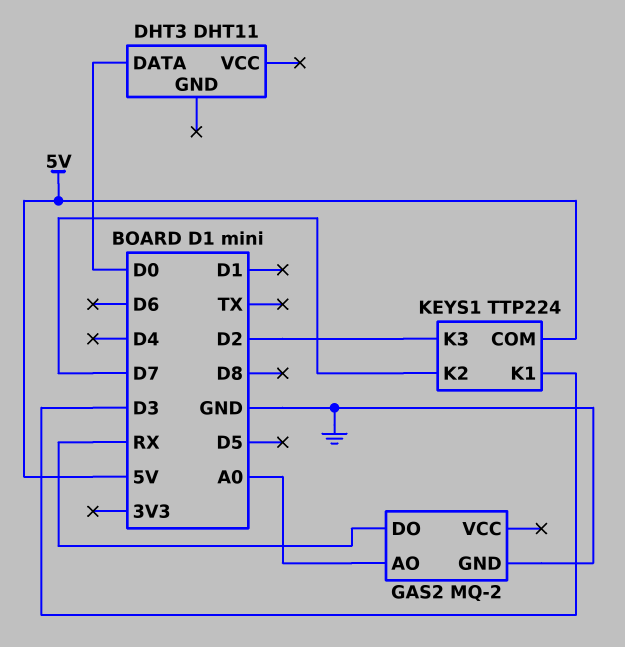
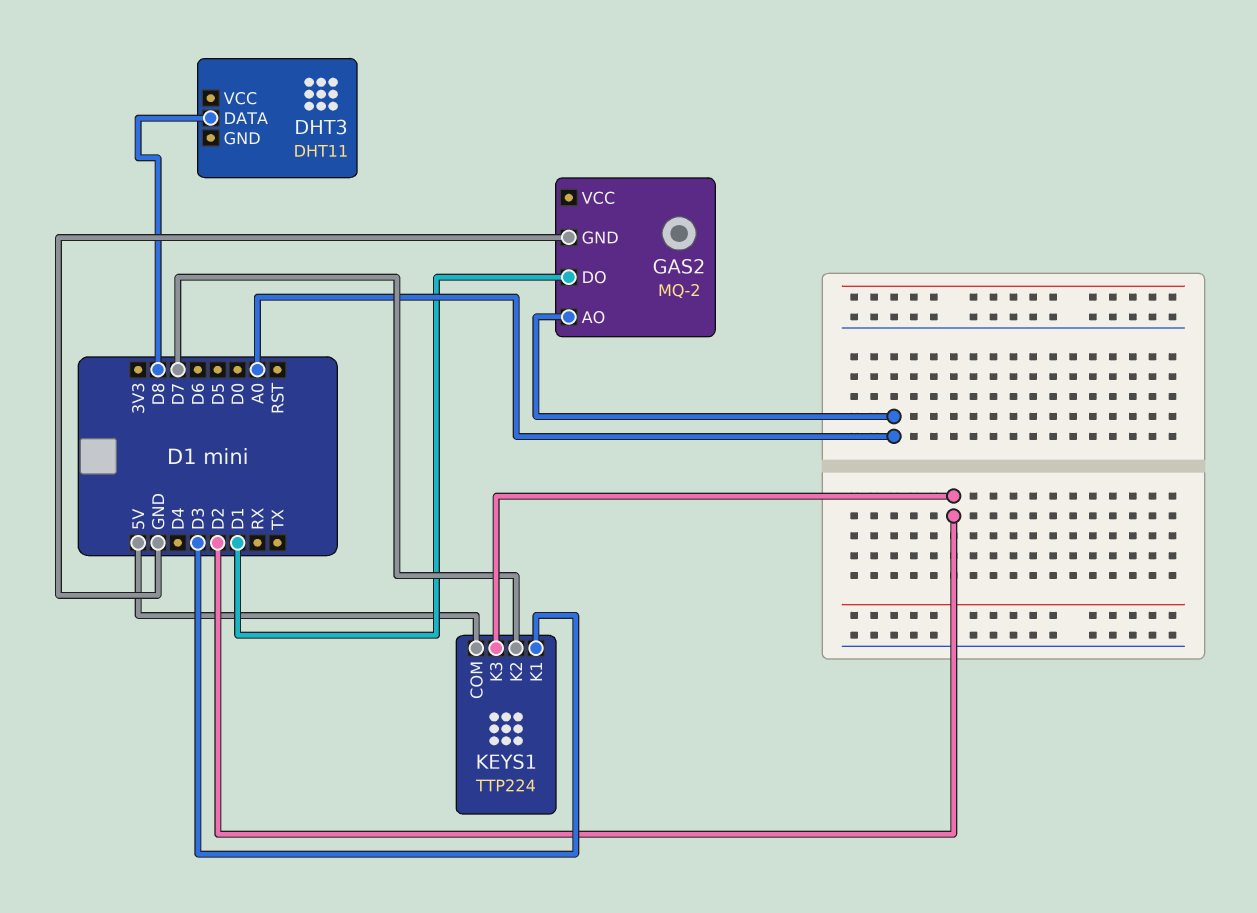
DHT3 pin DATA: D0 -> D8
GAS2 pin DO: RX -> D1

